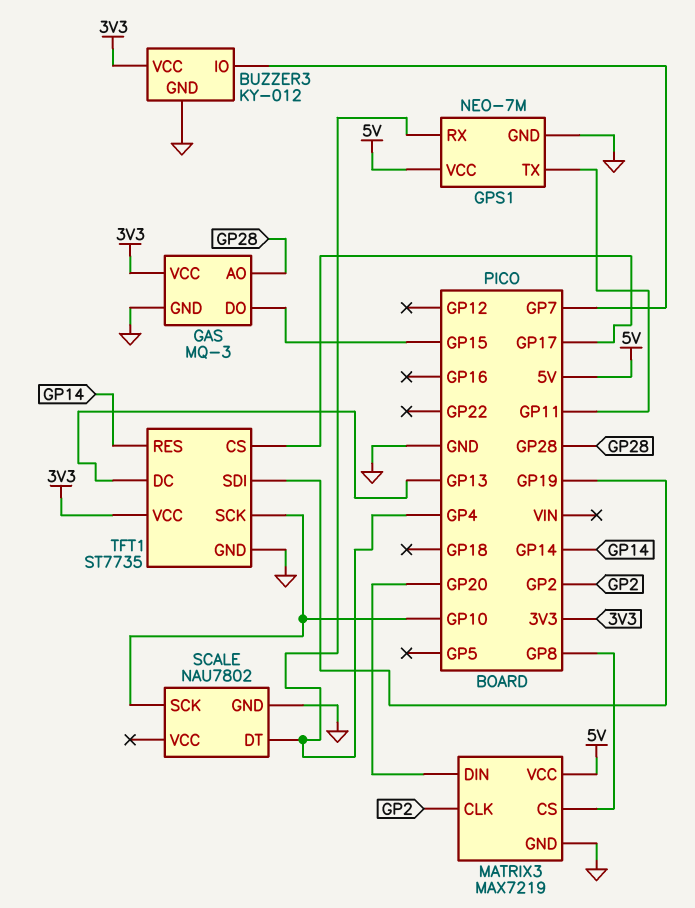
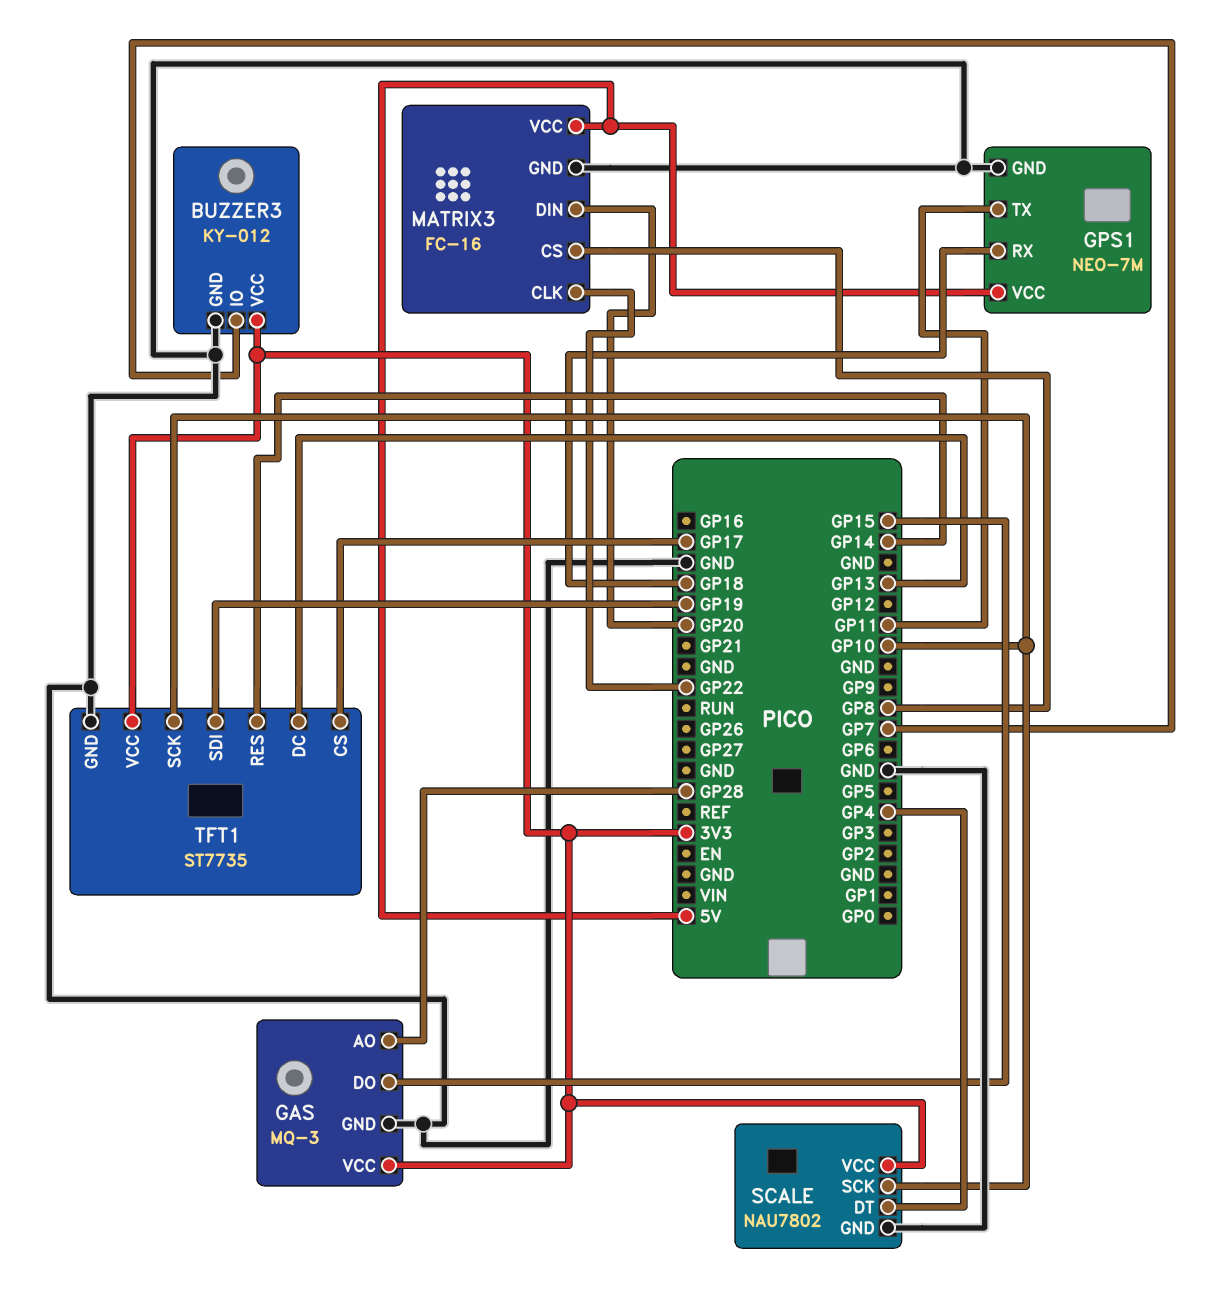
GPS1 pin RX: GP4 -> GP18
MATRIX3: MAX7219 -> FC-16
MATRIX3 pin CLK: GP2 -> GP22
SCALE pin VCC: none -> 3V3

